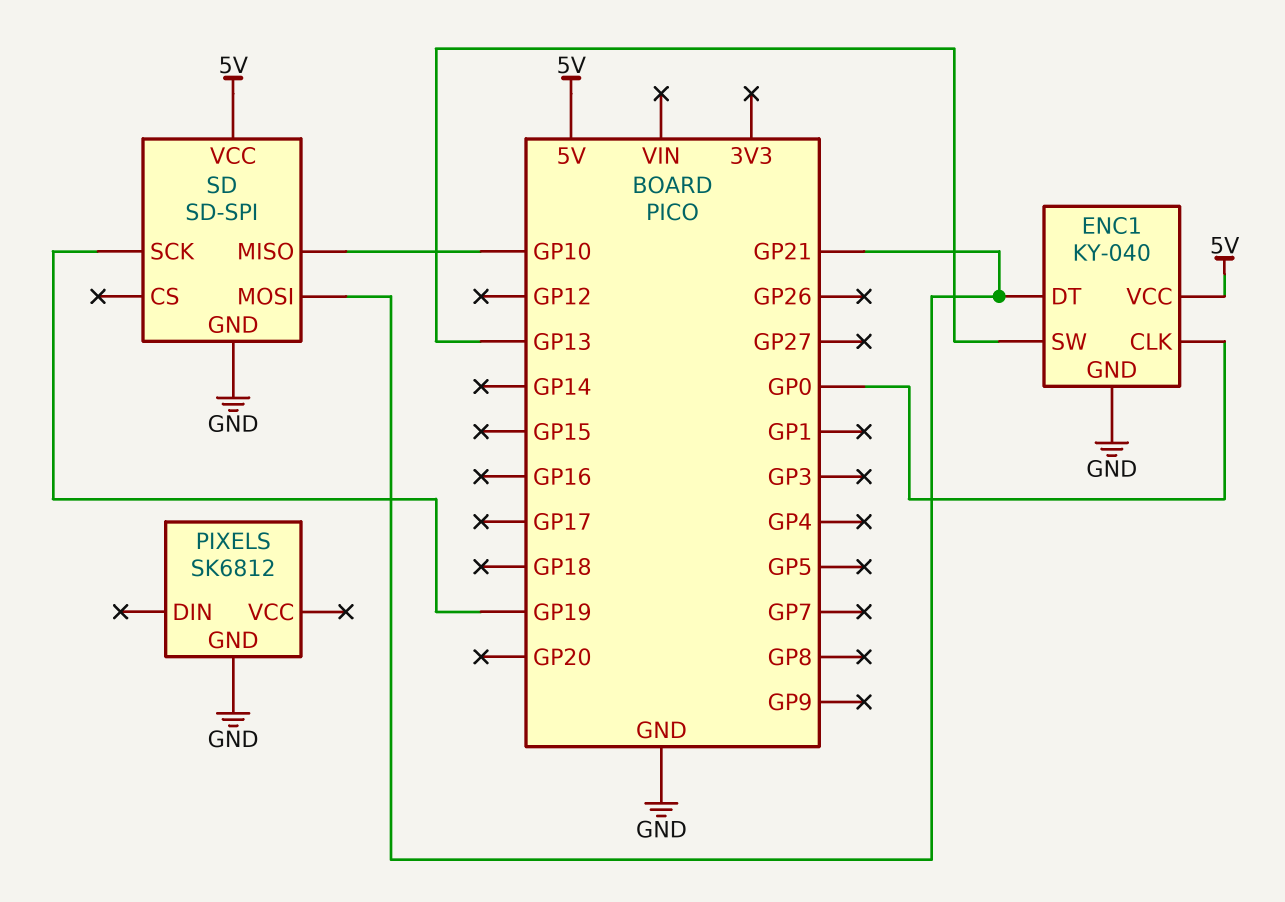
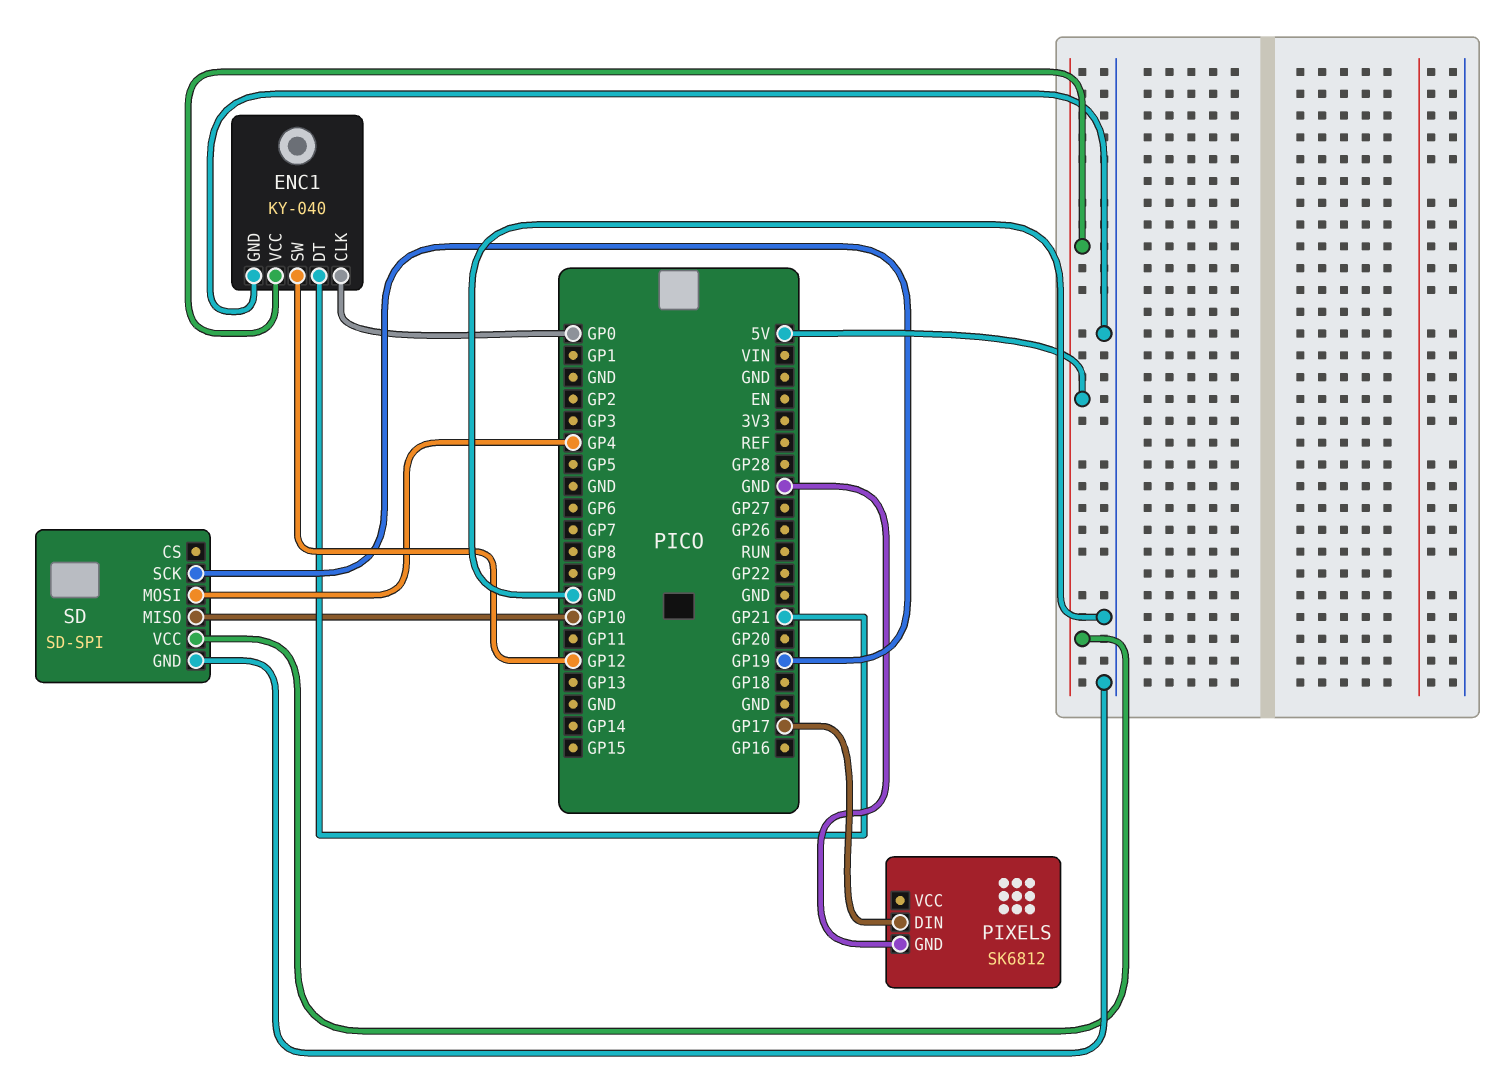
ENC1 pin SW: GP13 -> GP12
PIXELS pin DIN: none -> GP17
SD pin MOSI: GP21 -> GP4

